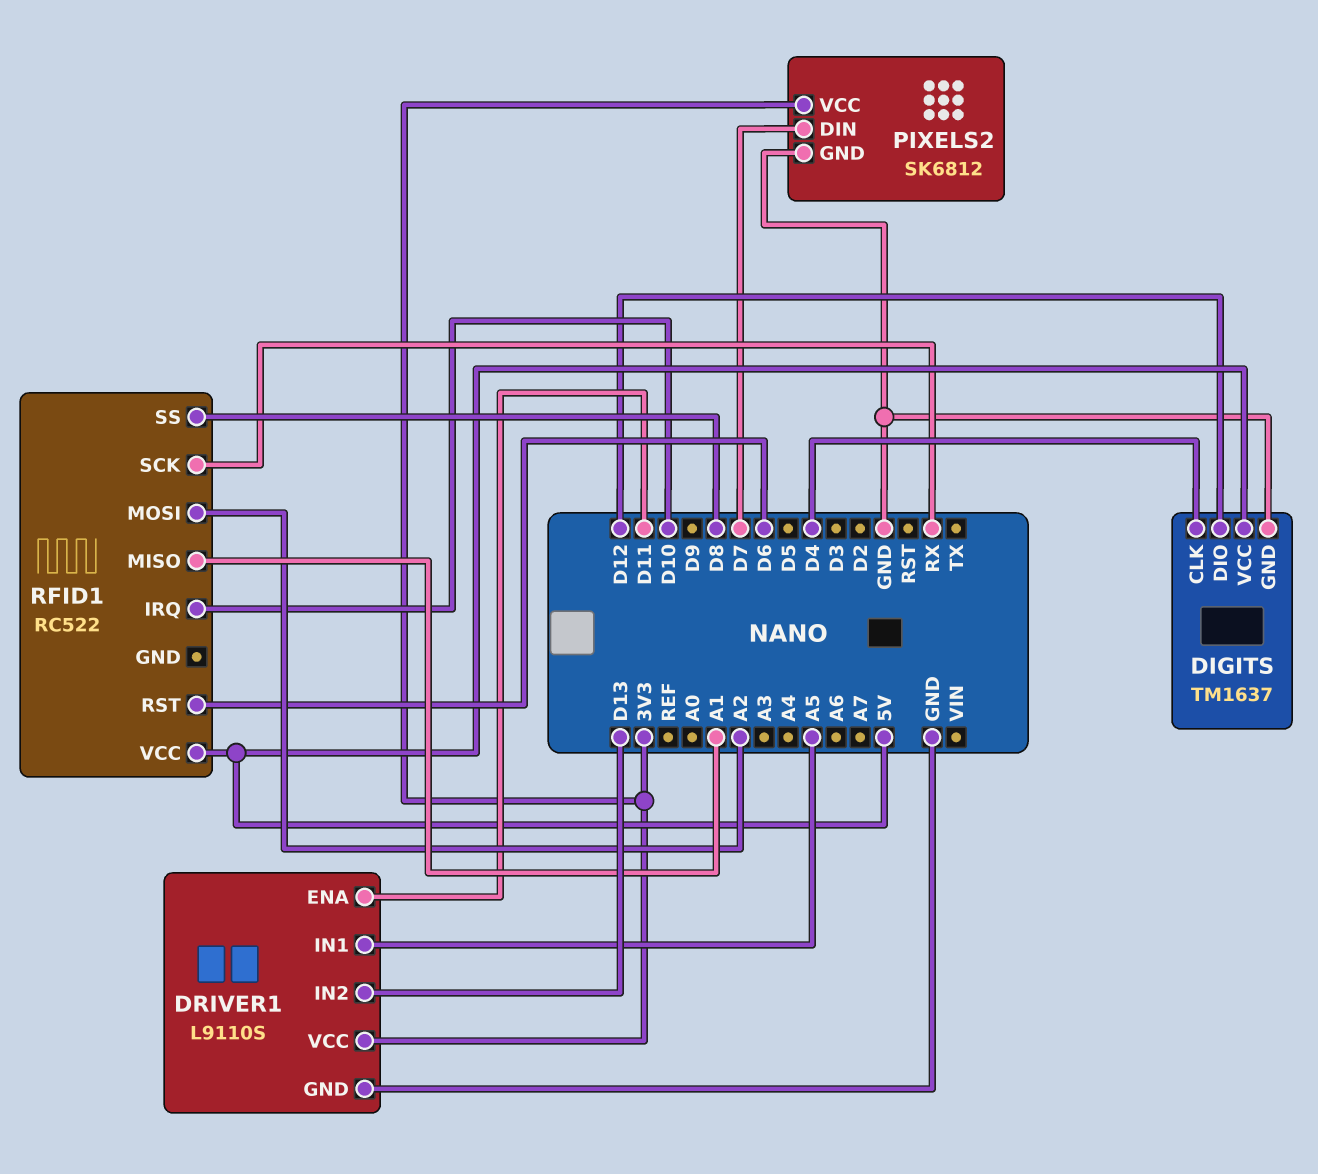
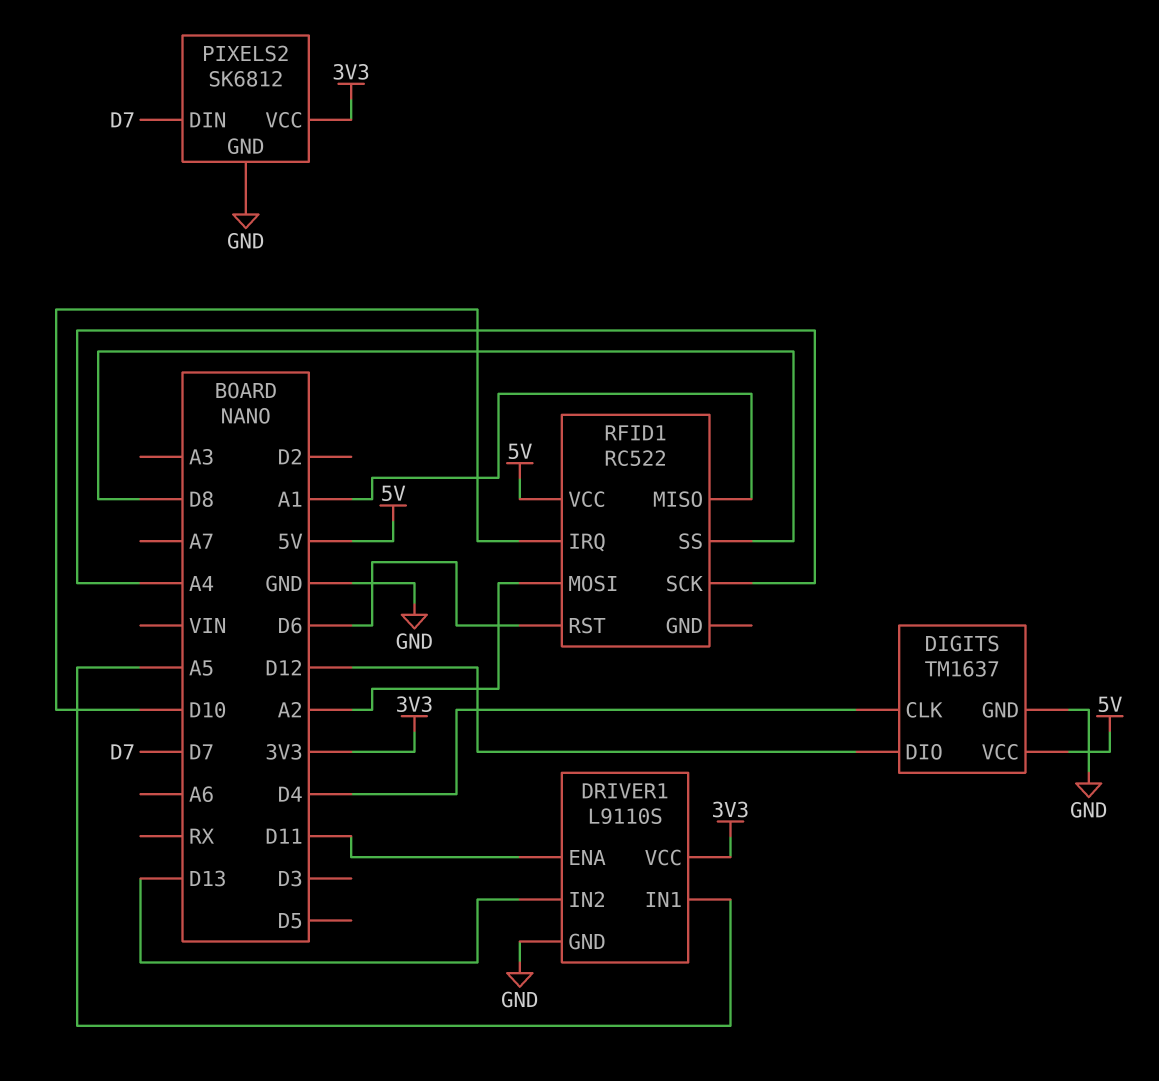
RFID1 pin SCK: RX -> A4

